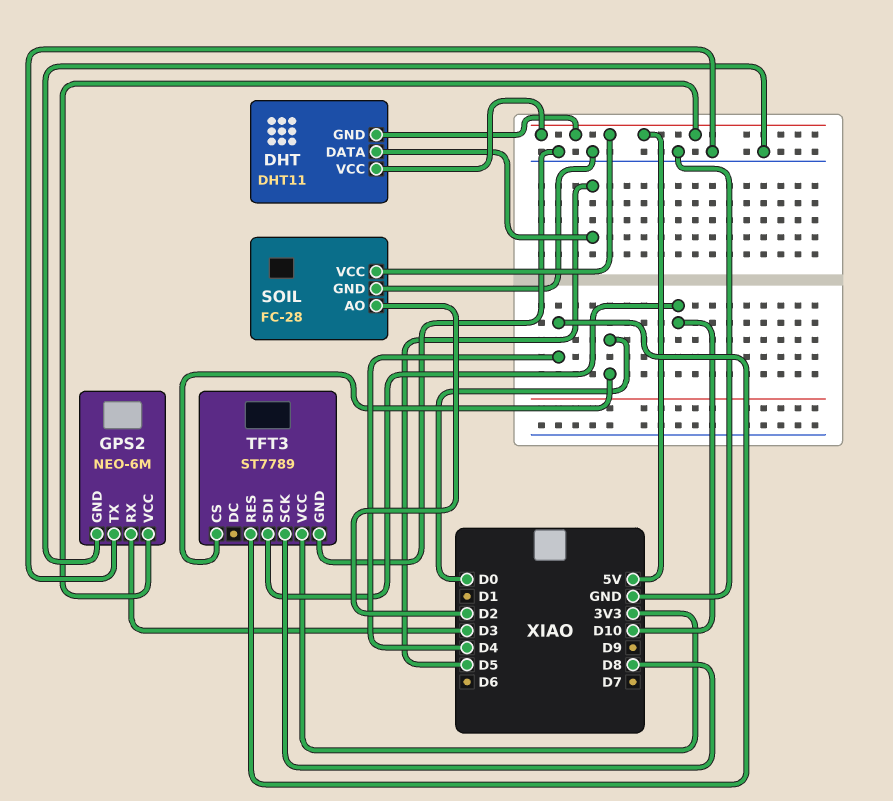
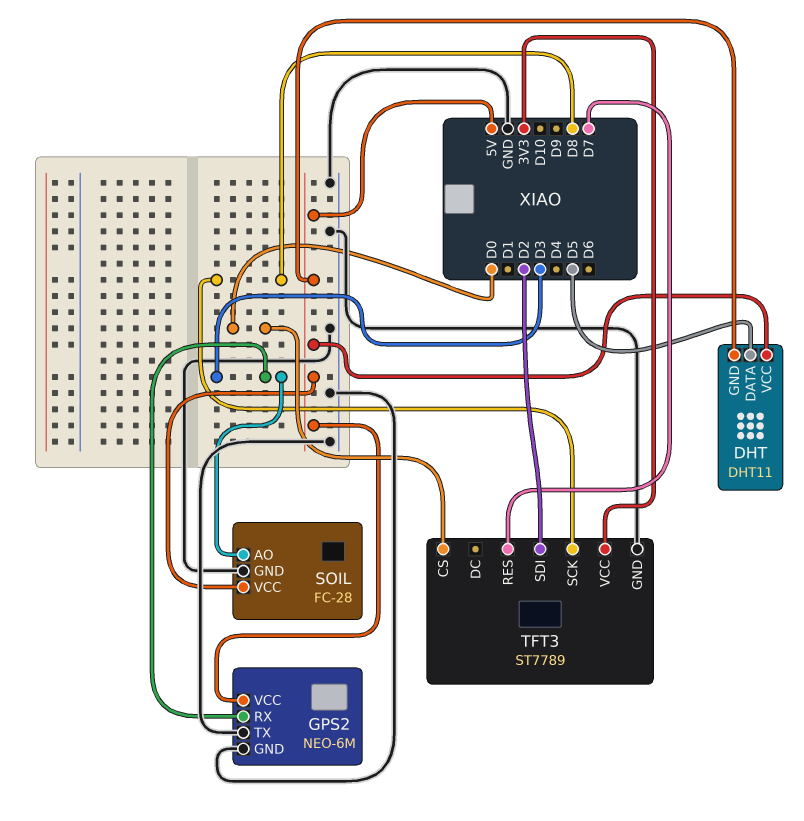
SOIL pin AO: D2 -> D3
TFT3 pin RES: D4 -> D7
TFT3 pin SDI: D10 -> D2

